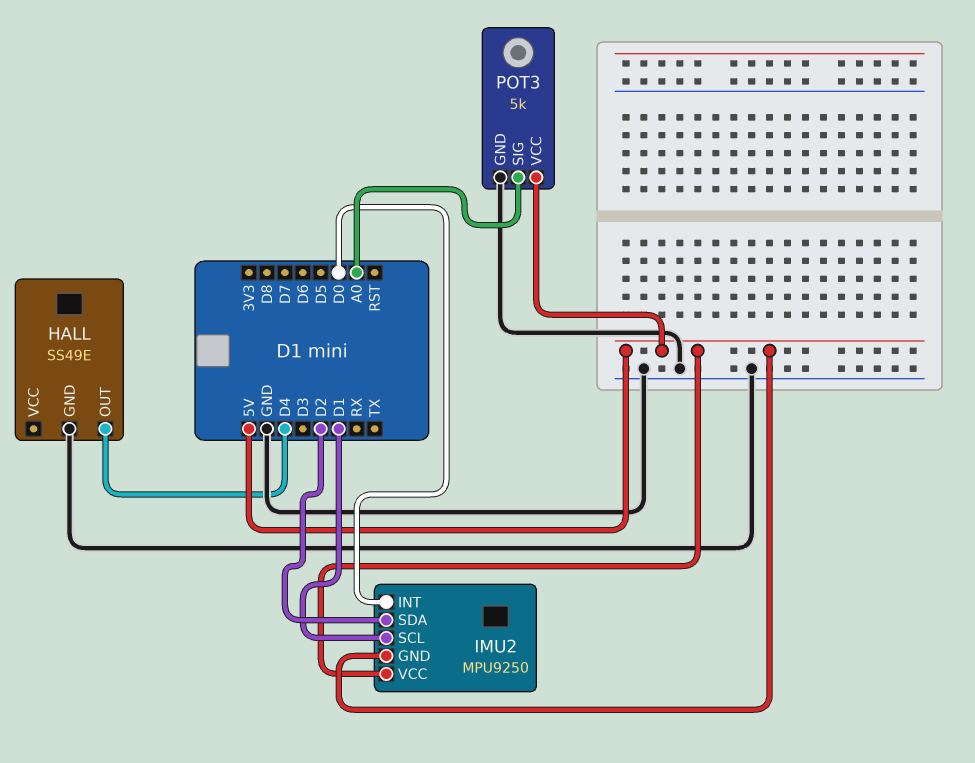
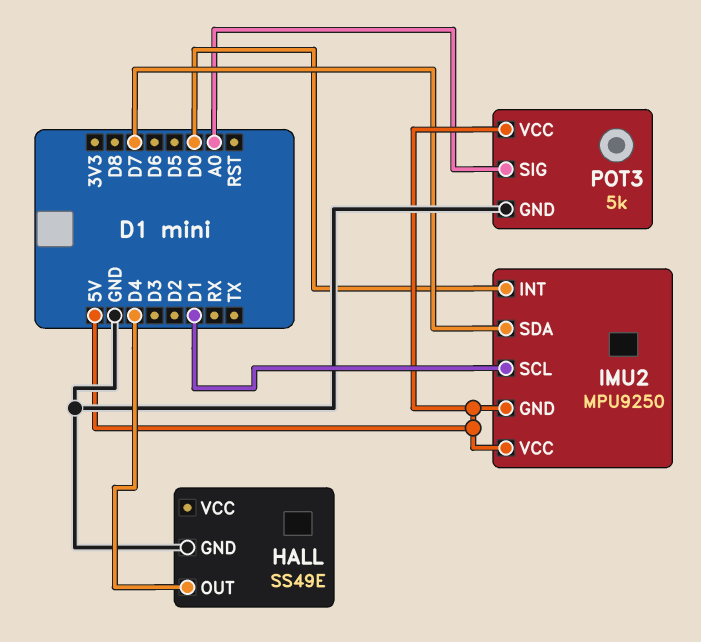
IMU2 pin SDA: D2 -> D7

